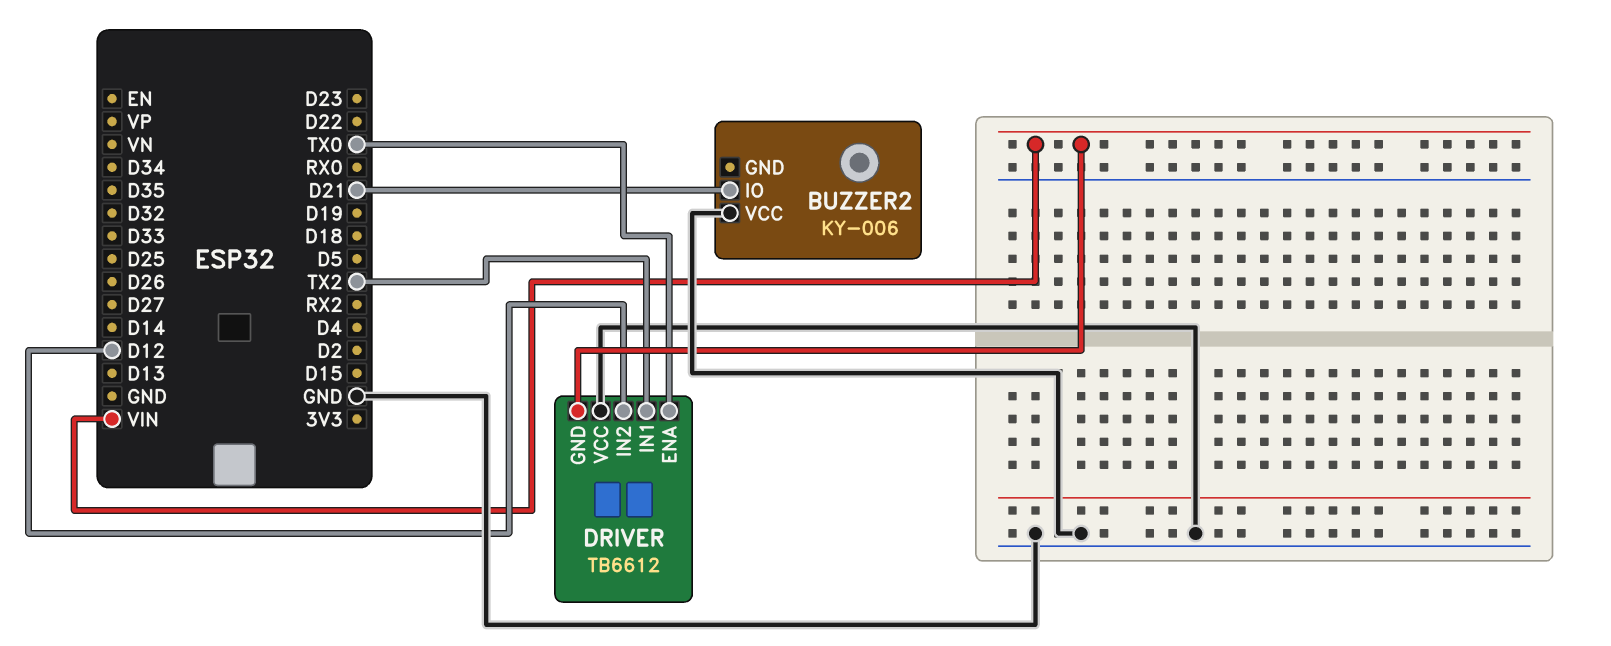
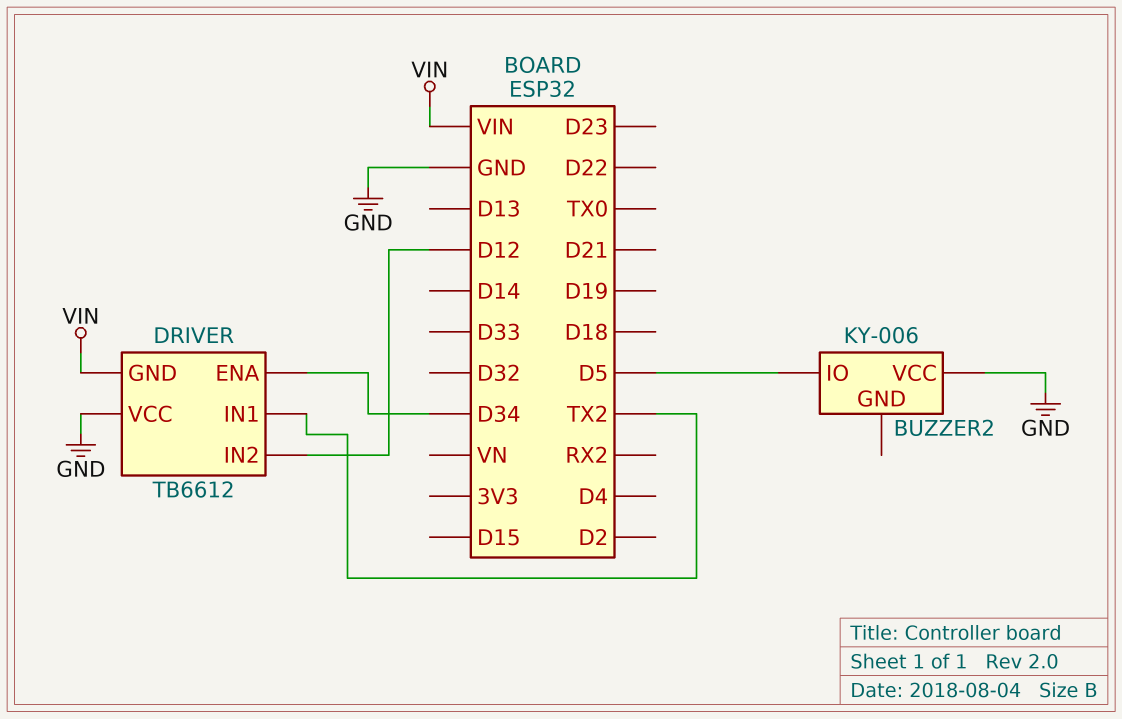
BUZZER2 pin IO: D21 -> D5
DRIVER pin ENA: TX0 -> D34

